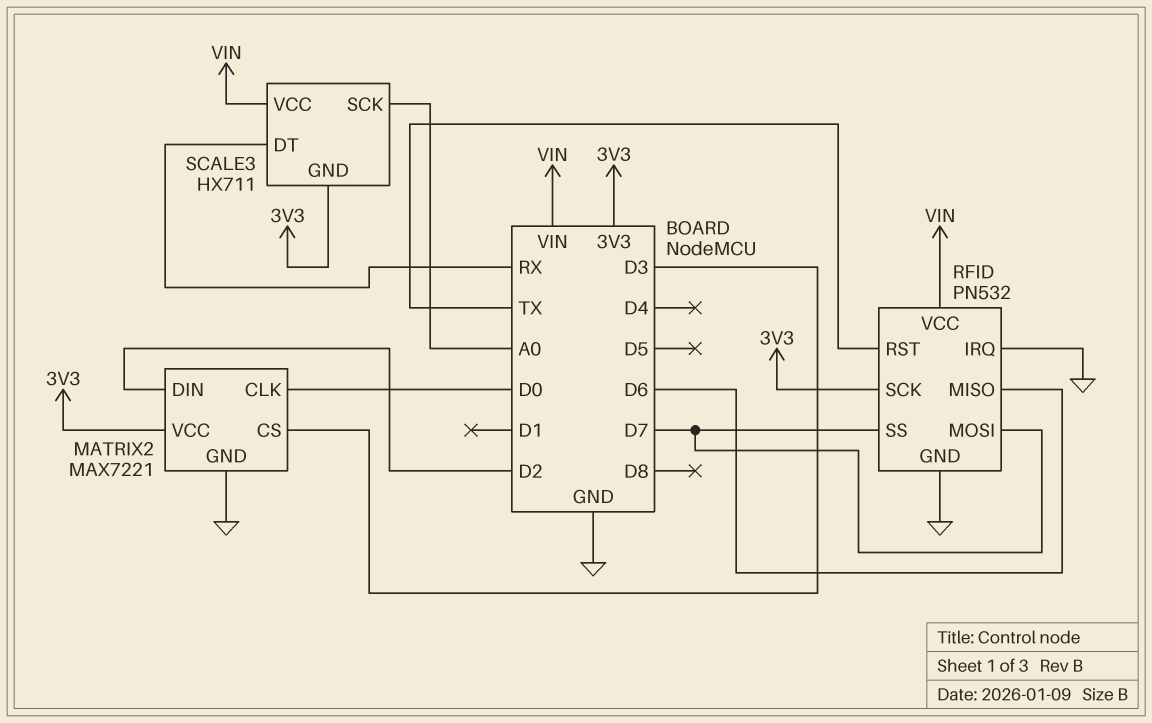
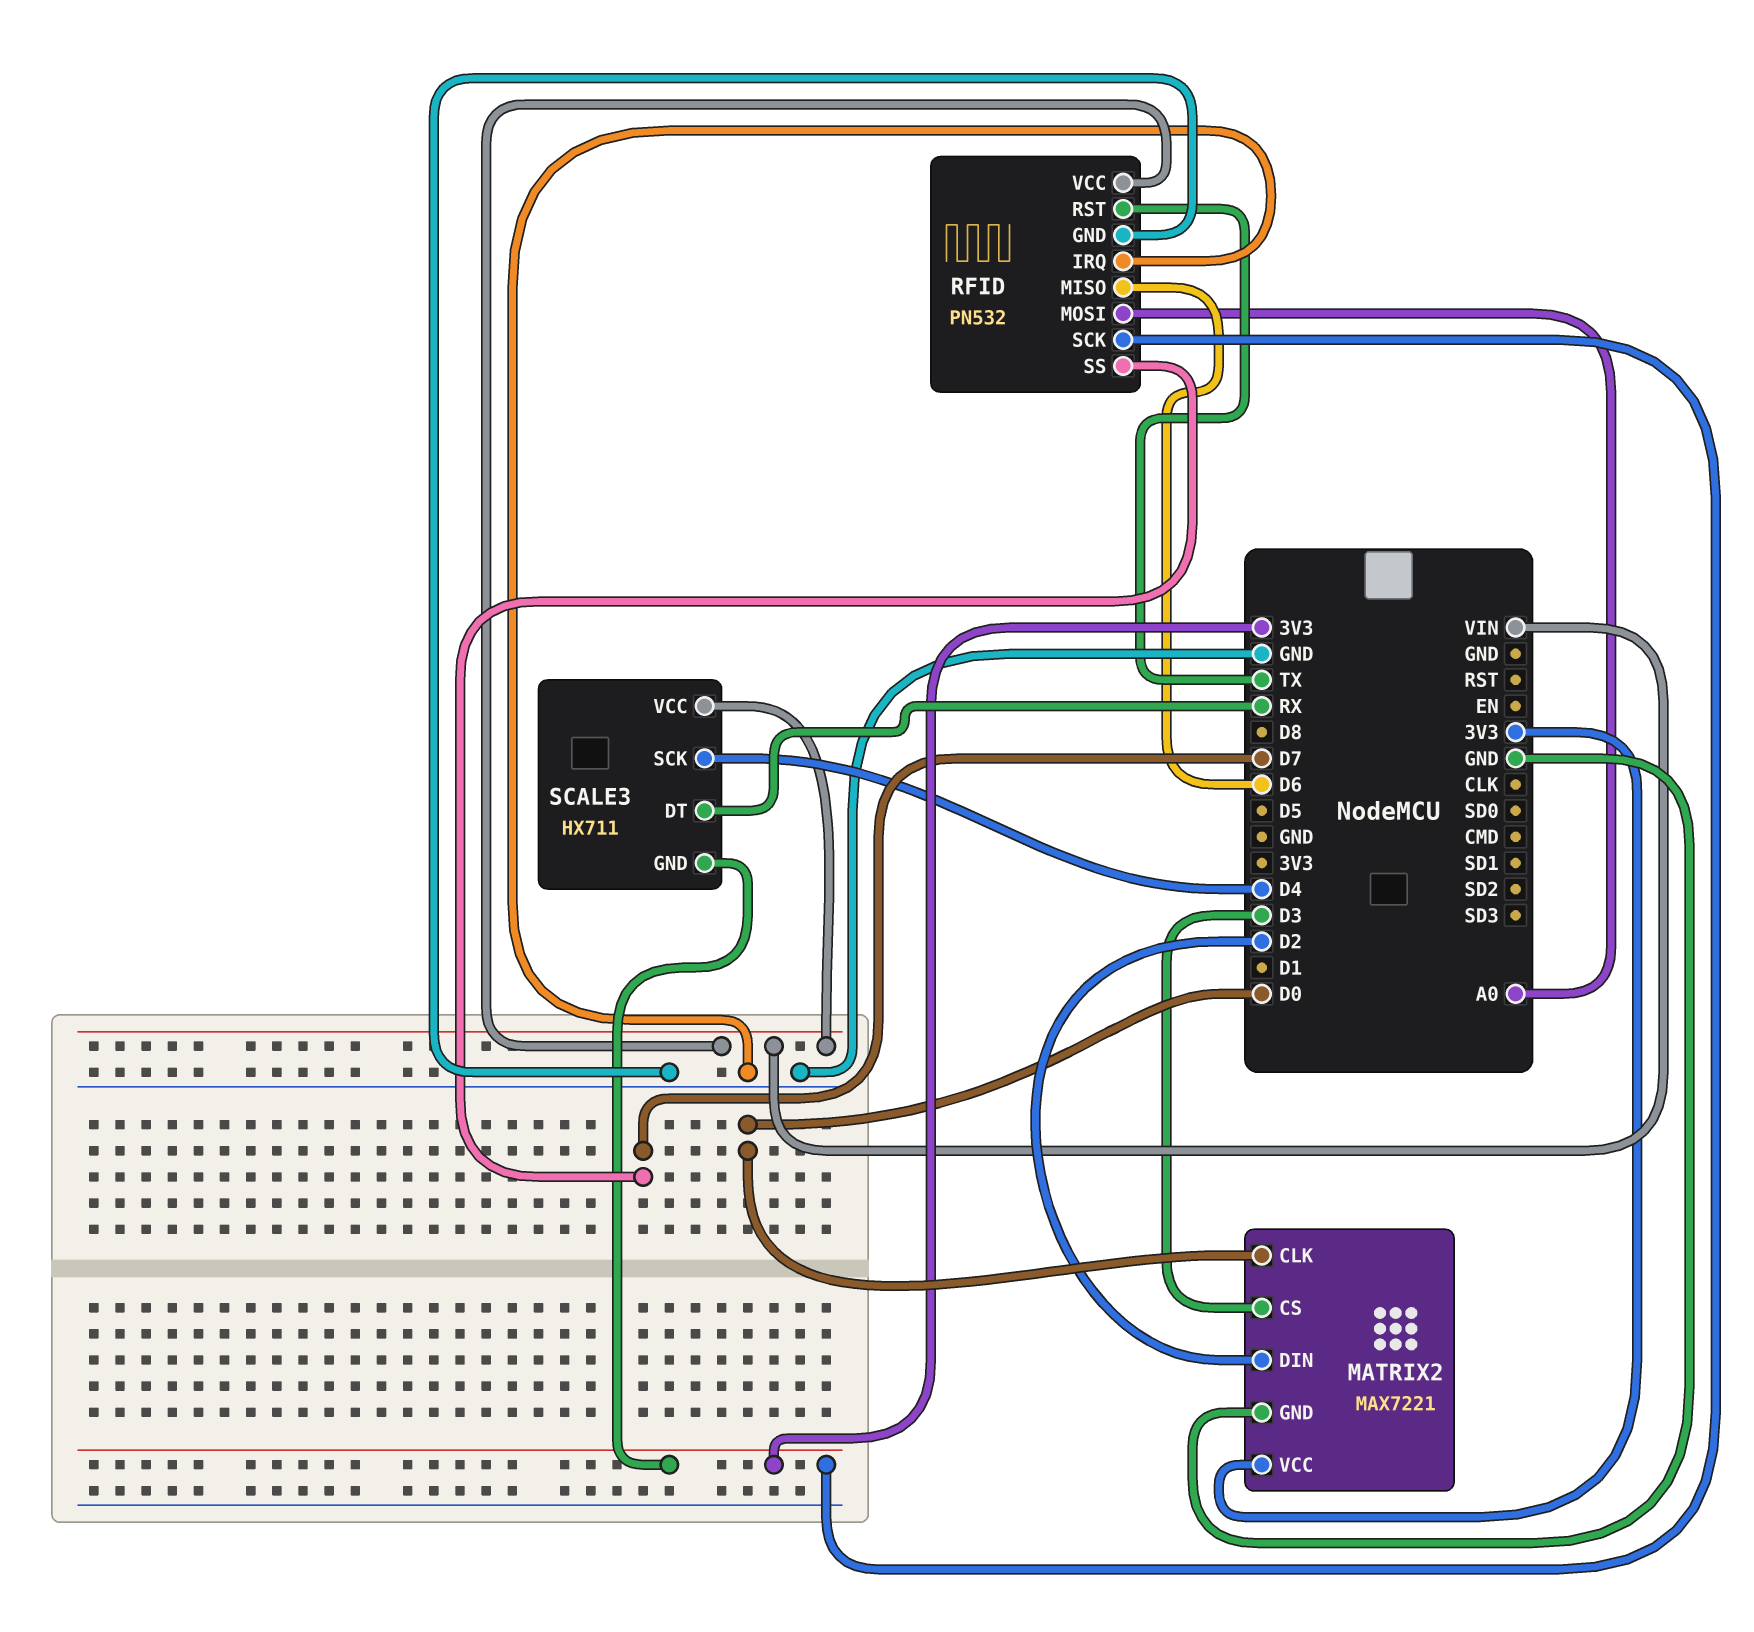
RFID pin MOSI: D7 -> A0
SCALE3 pin SCK: A0 -> D4

